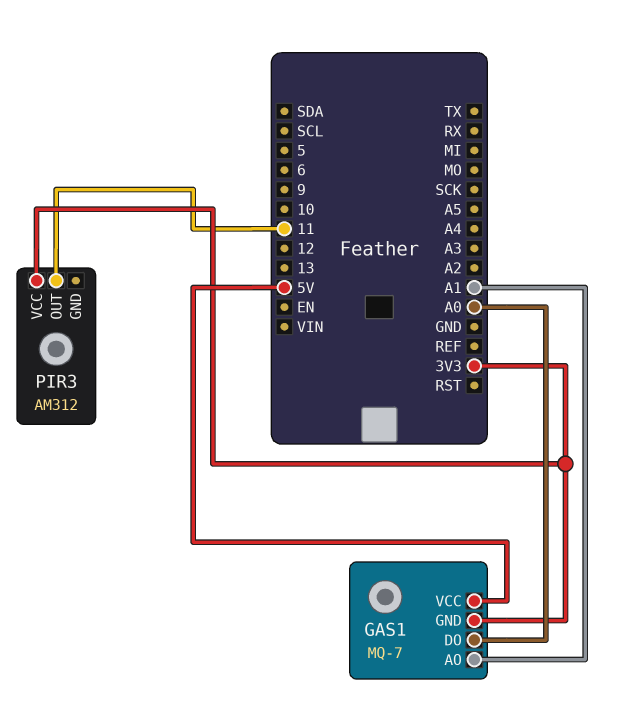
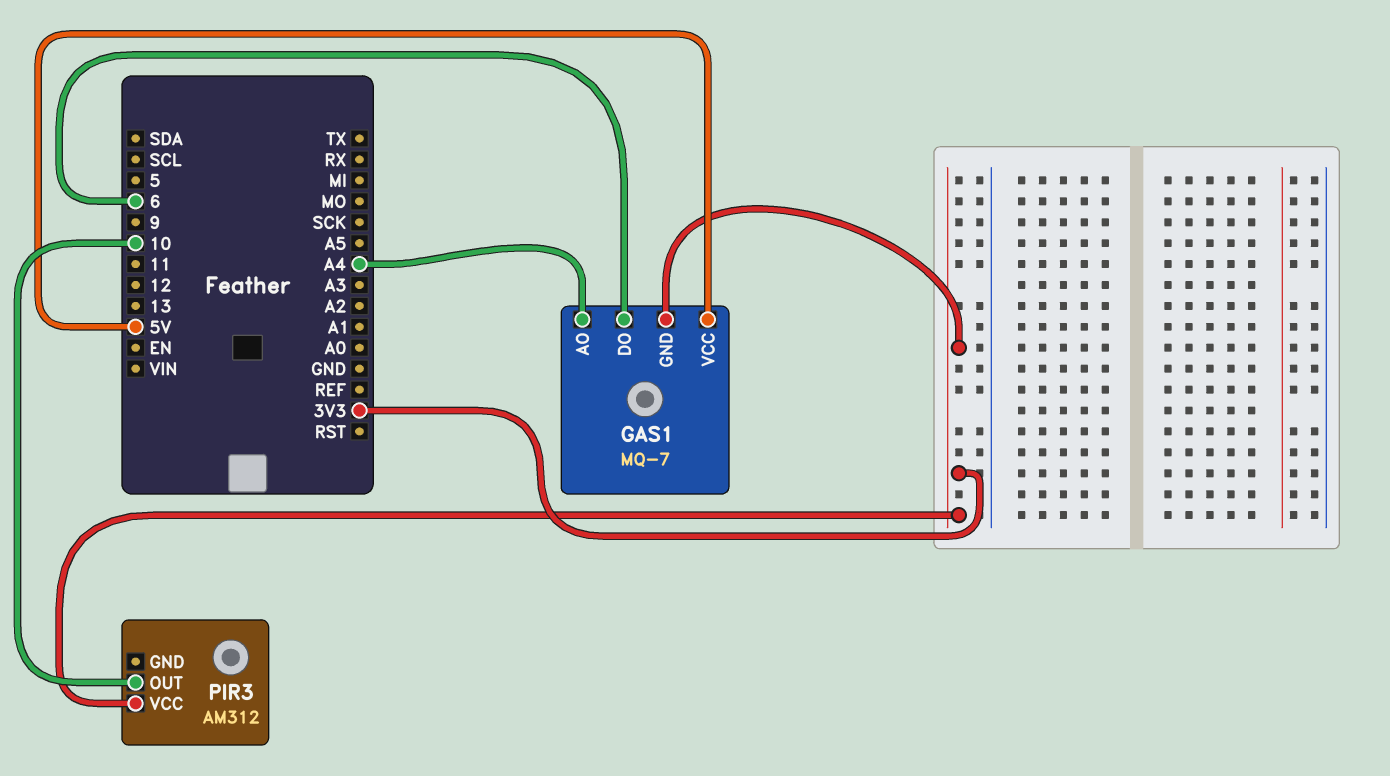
GAS1 pin AO: A1 -> A4
GAS1 pin DO: A0 -> 6
PIR3 pin OUT: 11 -> 10

